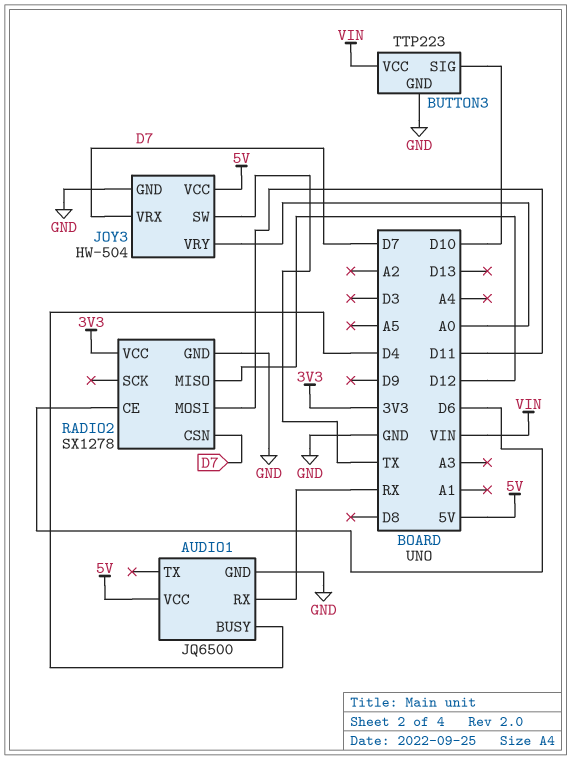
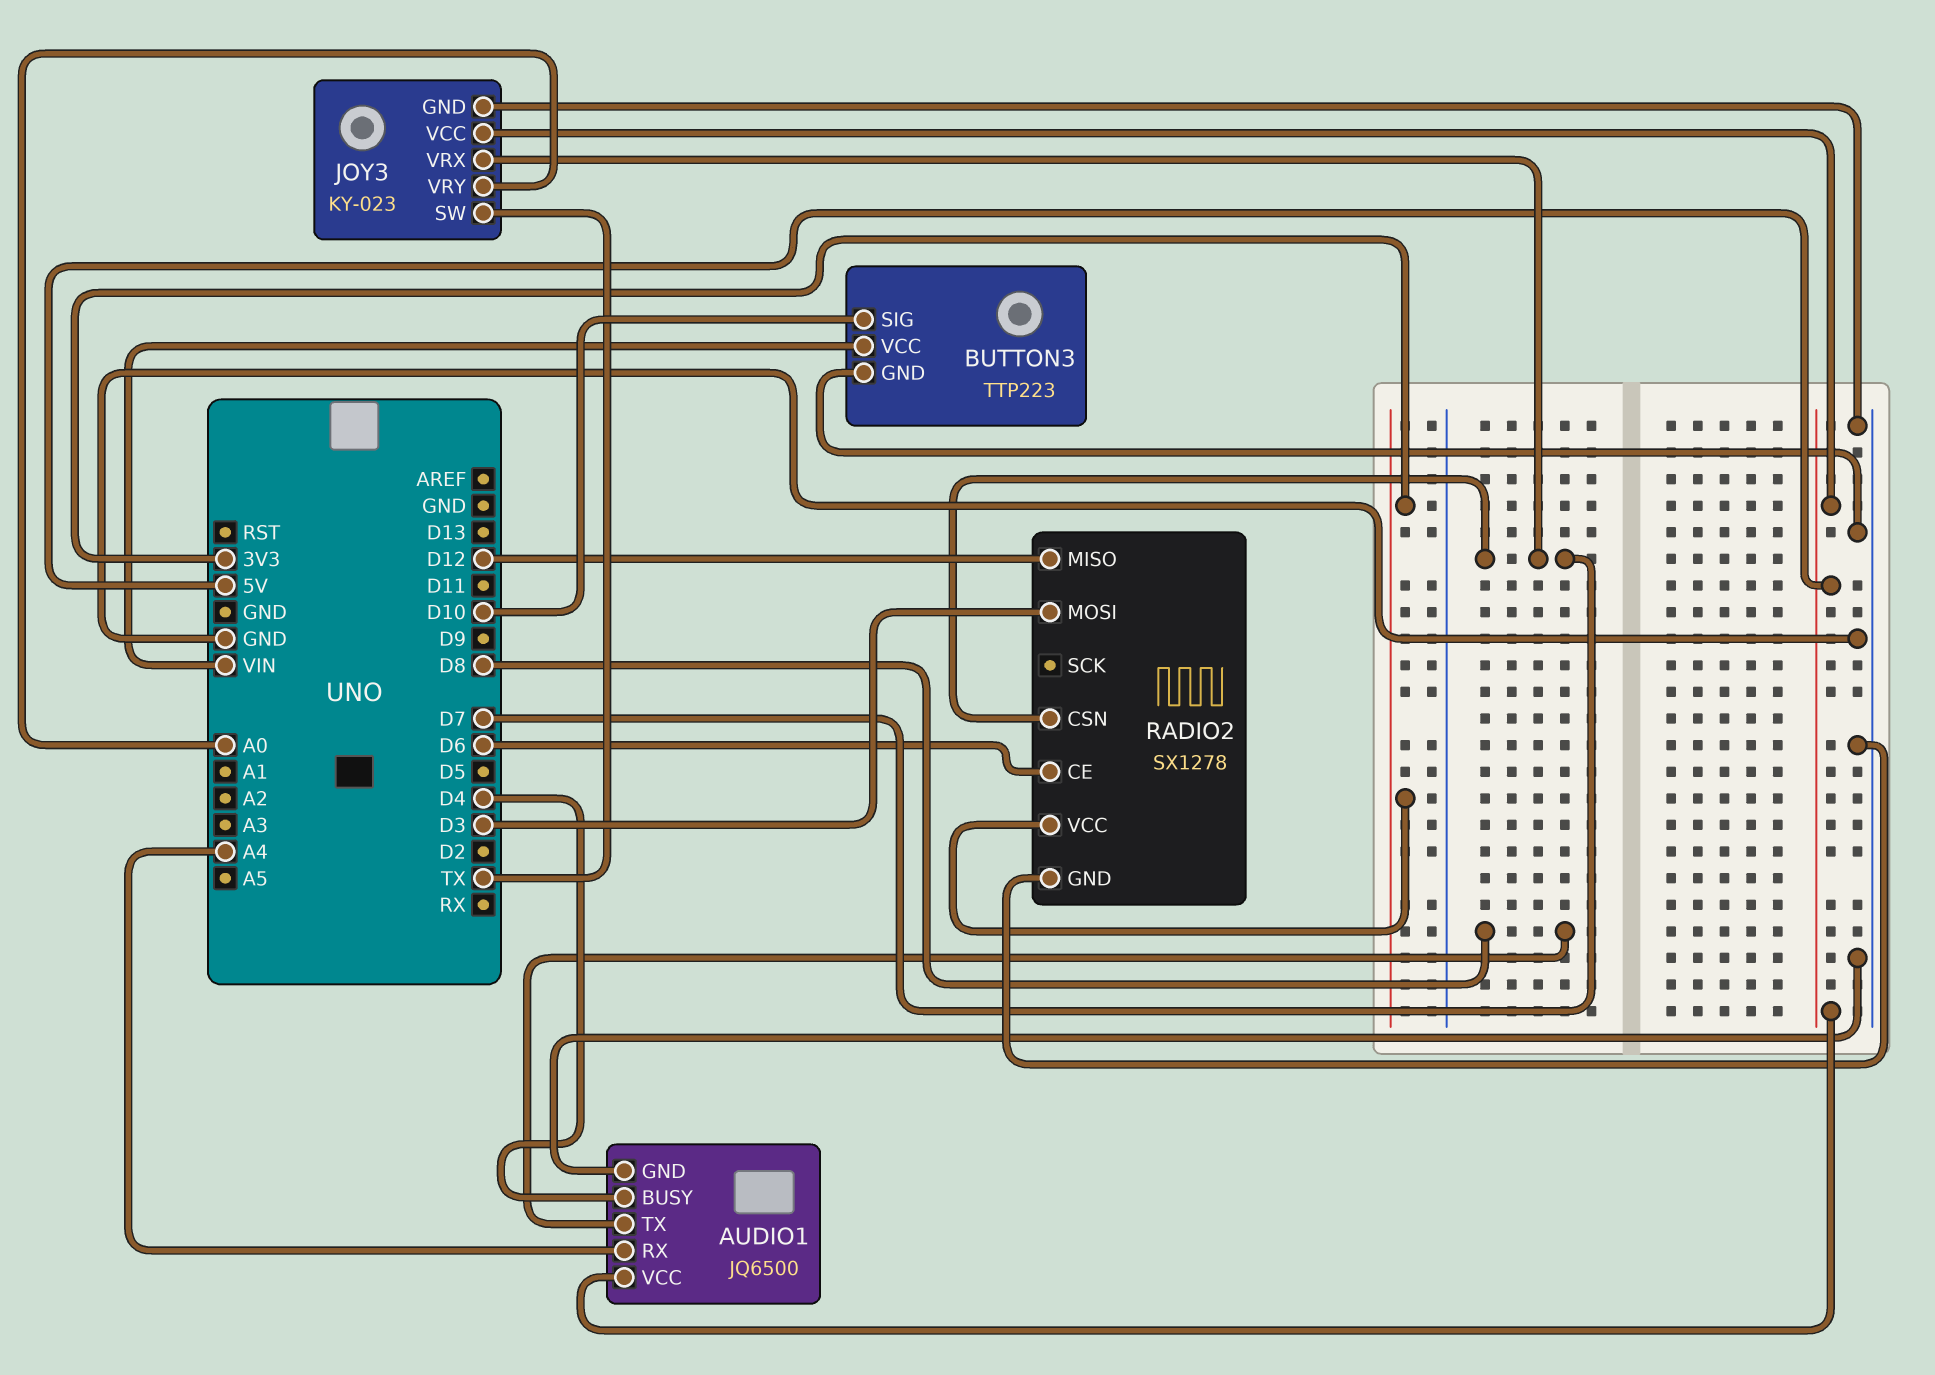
AUDIO1 pin RX: RX -> A4
AUDIO1 pin TX: none -> D8
JOY3: HW-504 -> KY-023
RADIO2 pin MOSI: D11 -> D3

